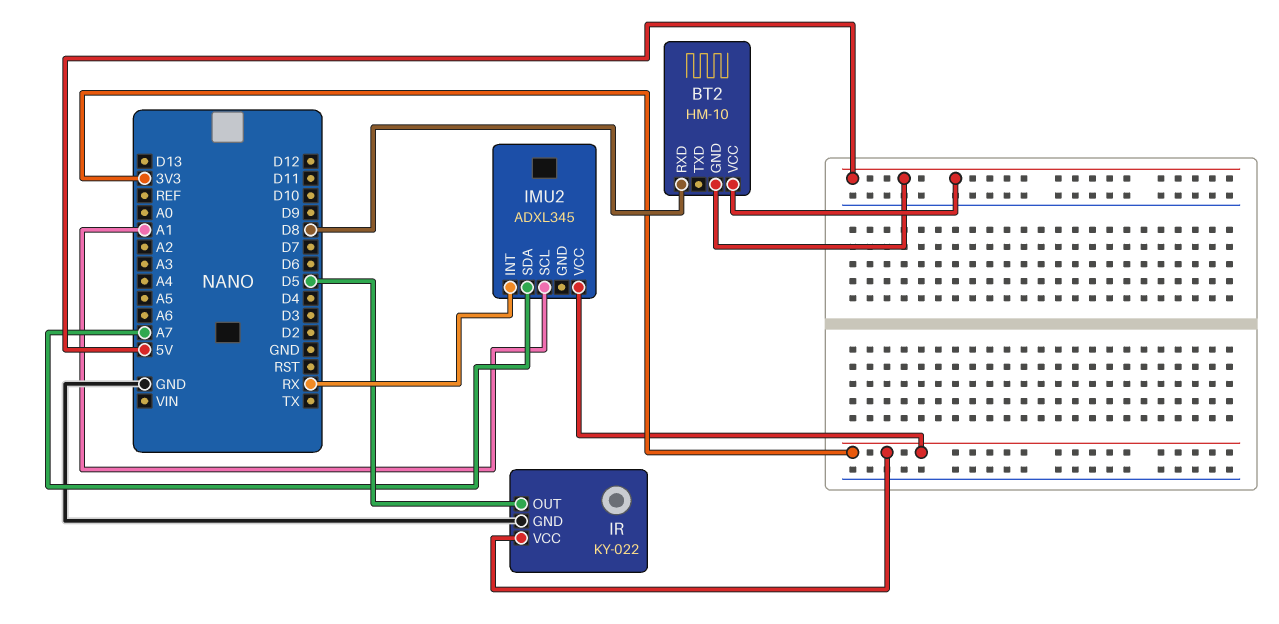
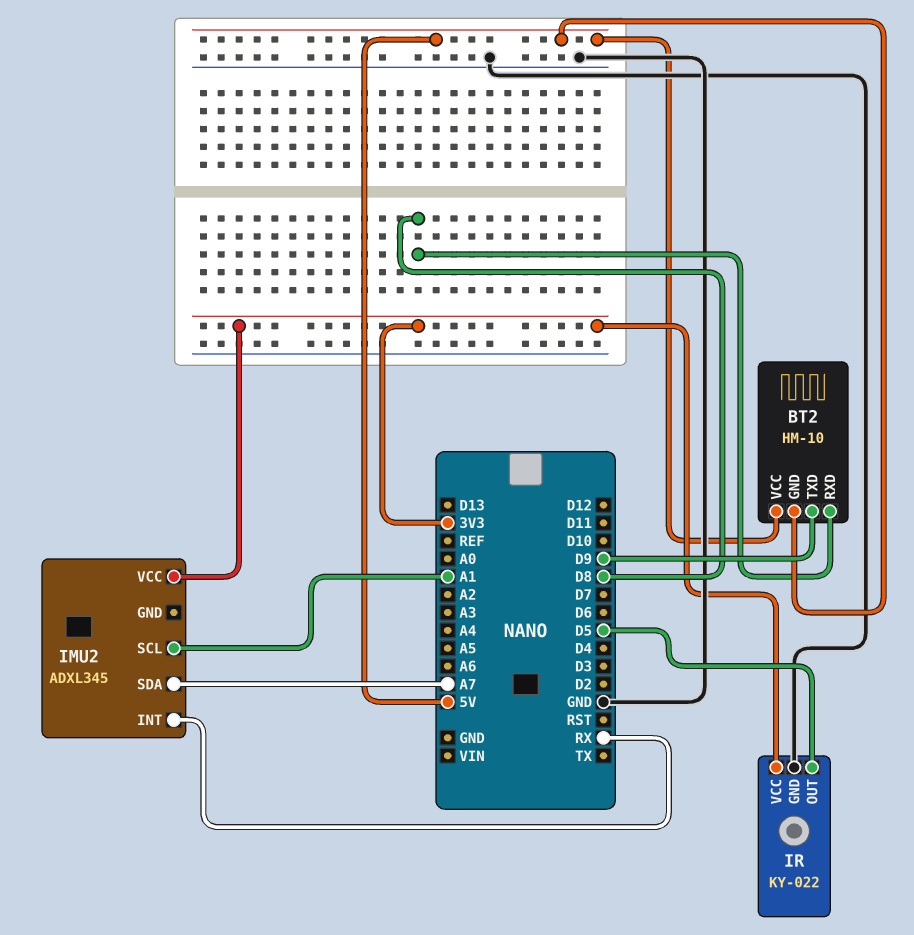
BT2 pin TXD: none -> D9

